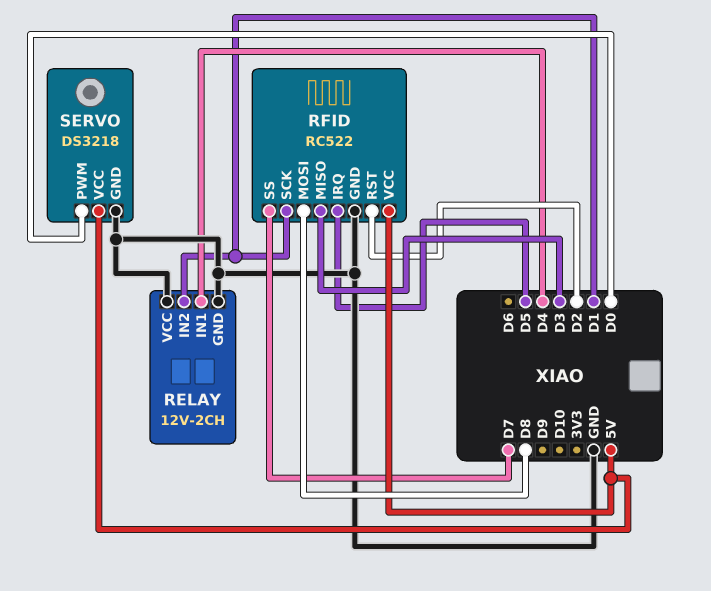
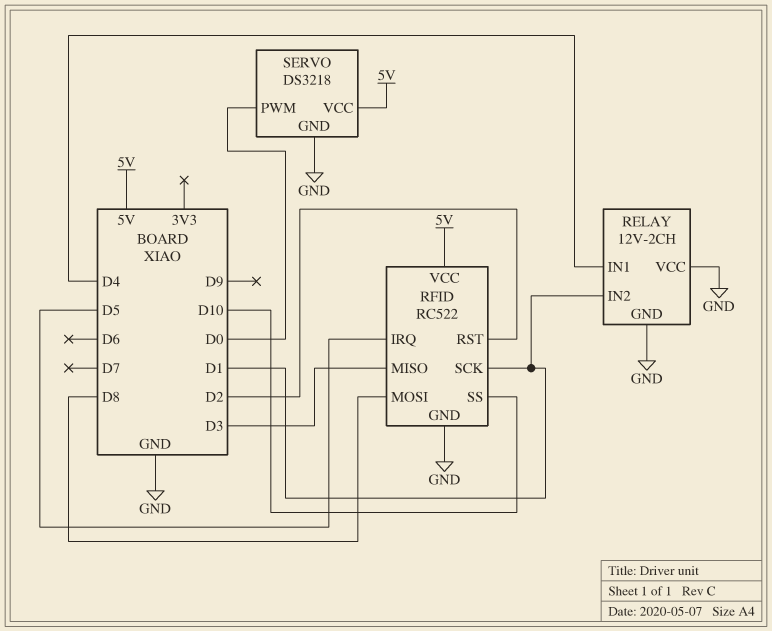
RFID pin SS: D7 -> D10

